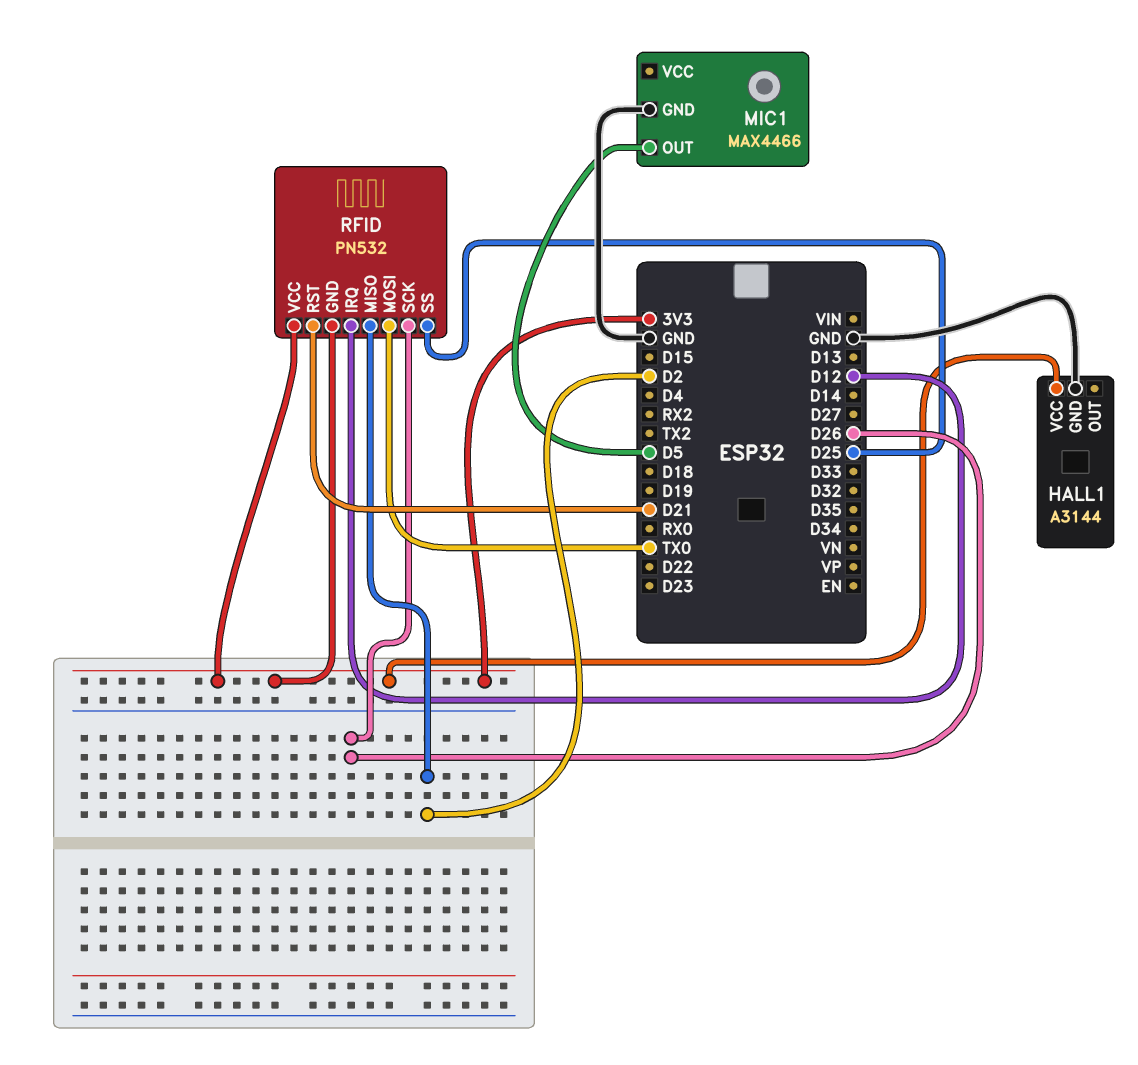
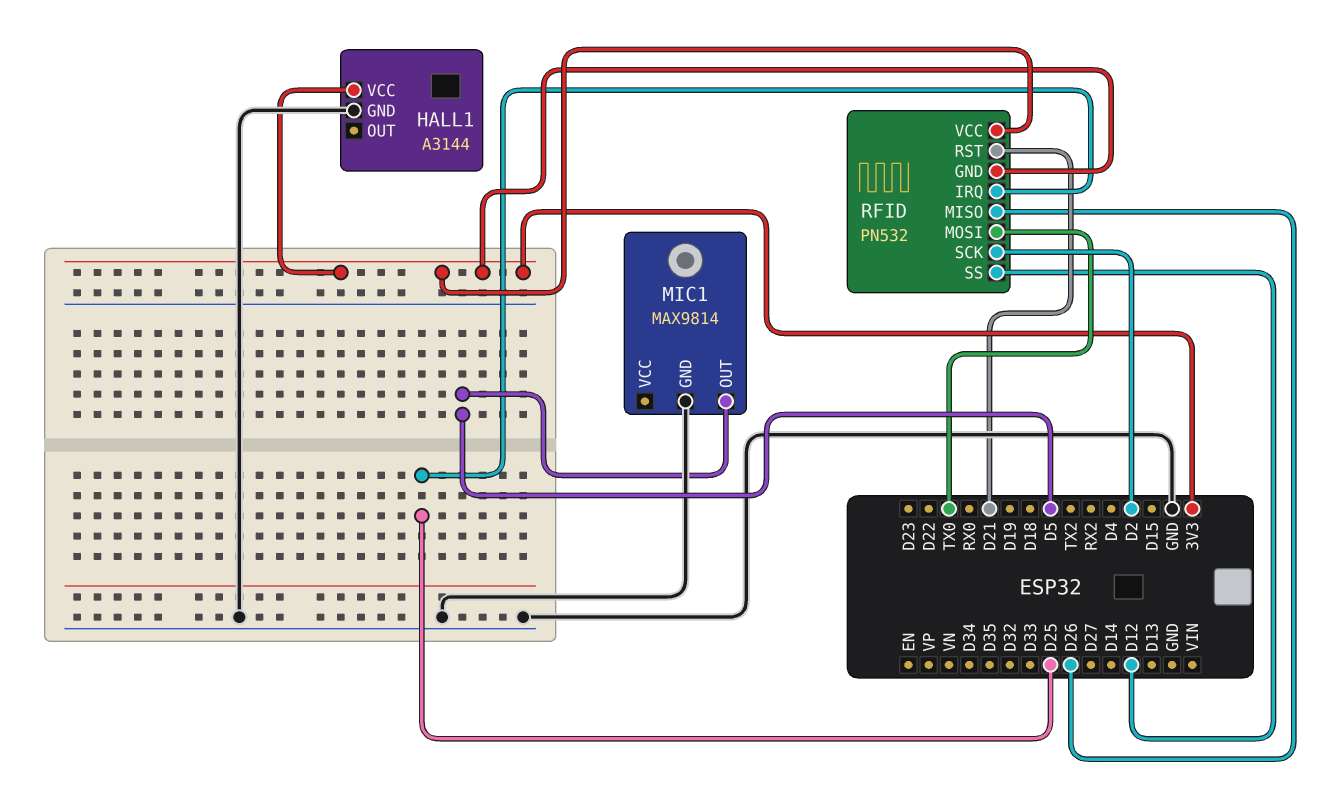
MIC1: MAX4466 -> MAX9814
RFID pin IRQ: D12 -> D25
RFID pin MISO: D2 -> D26
RFID pin SCK: D26 -> D2
RFID pin SS: D25 -> D12

